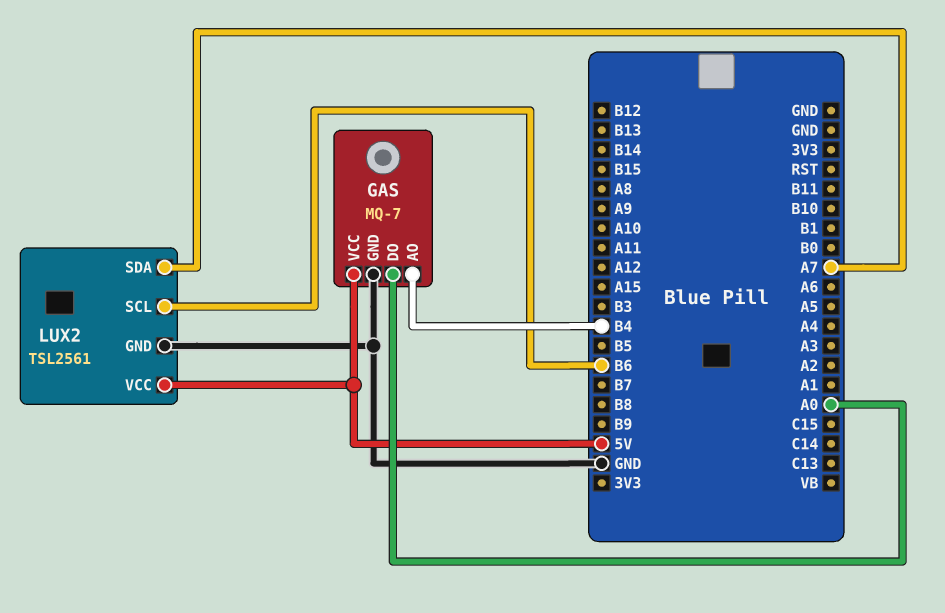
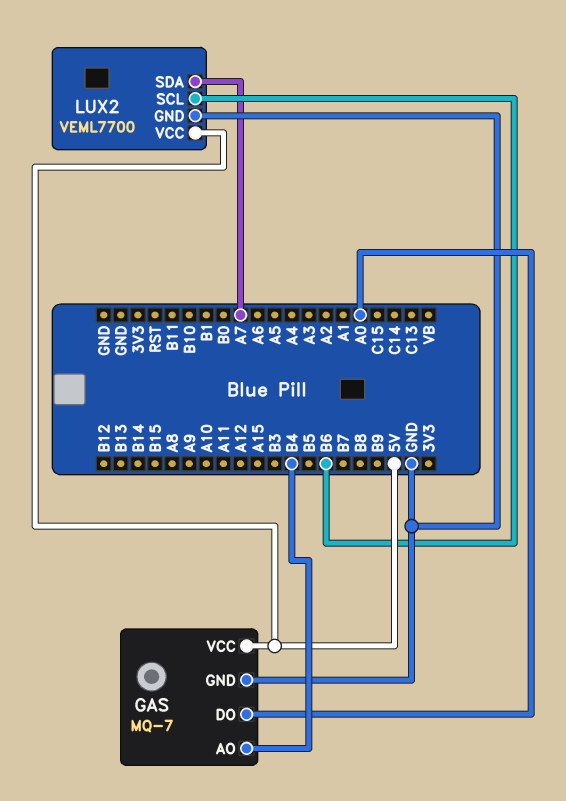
LUX2: TSL2561 -> VEML7700

